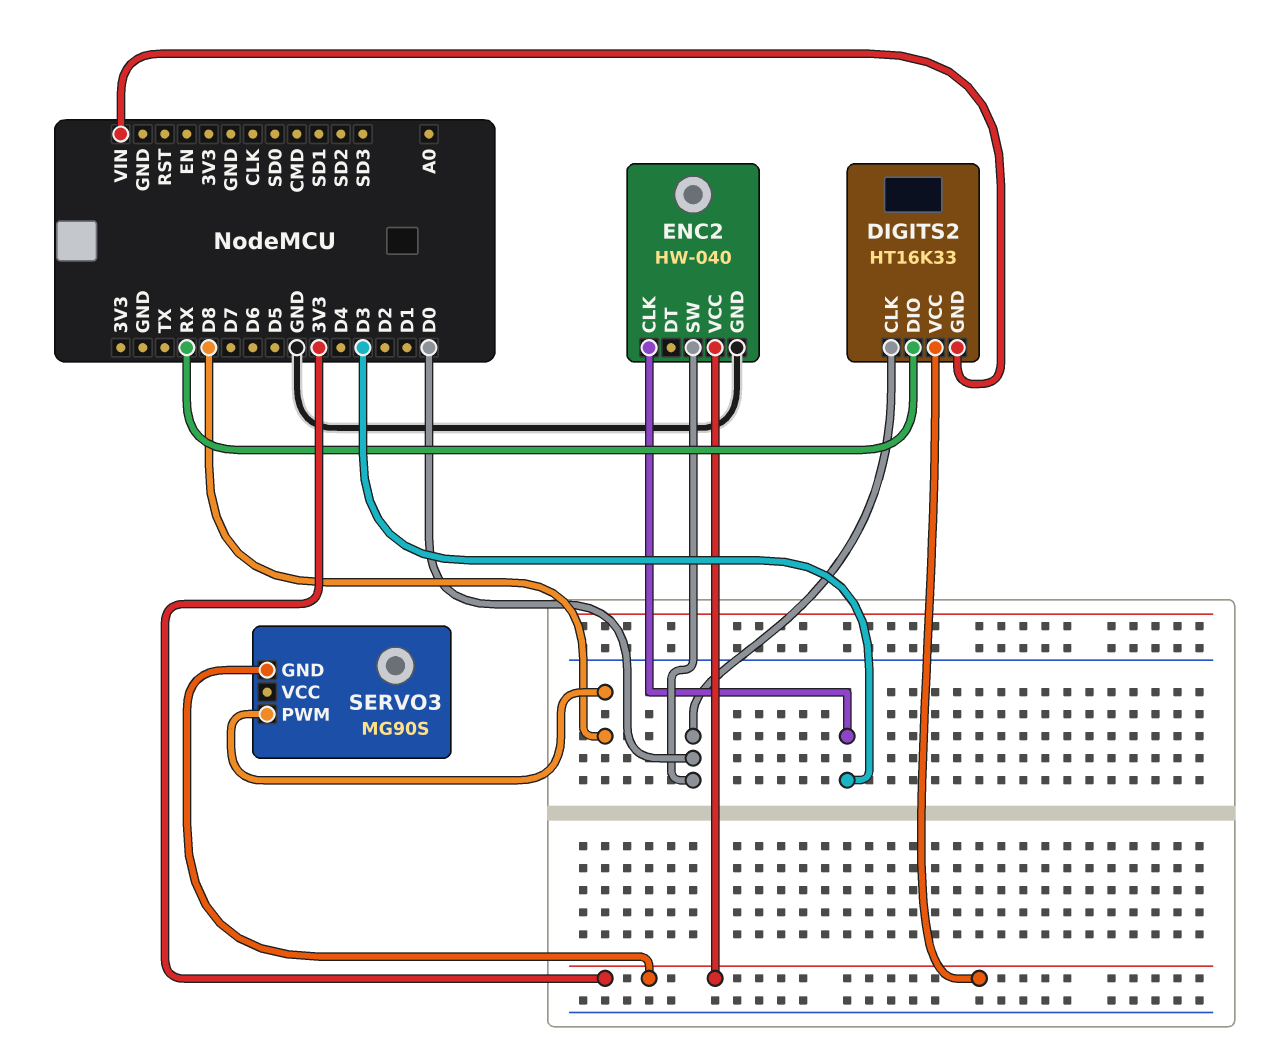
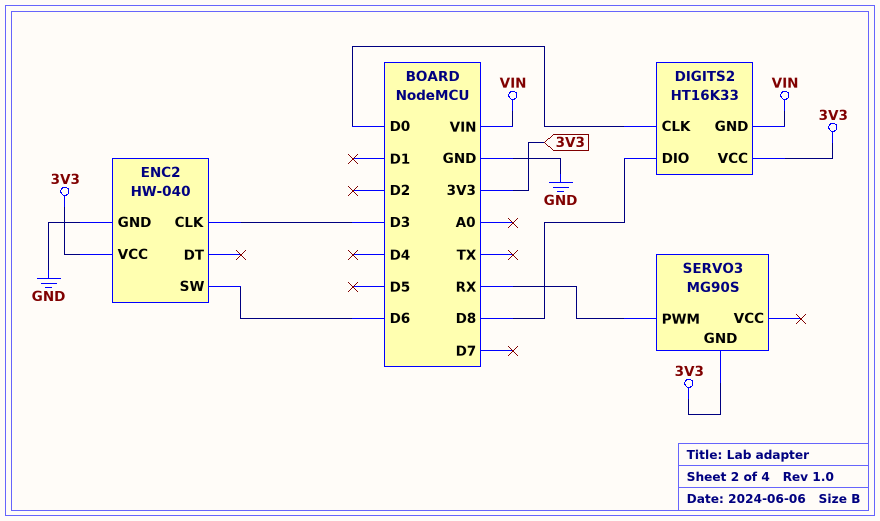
DIGITS2 pin DIO: RX -> D8
ENC2 pin SW: D0 -> D6
SERVO3 pin PWM: D8 -> RX

